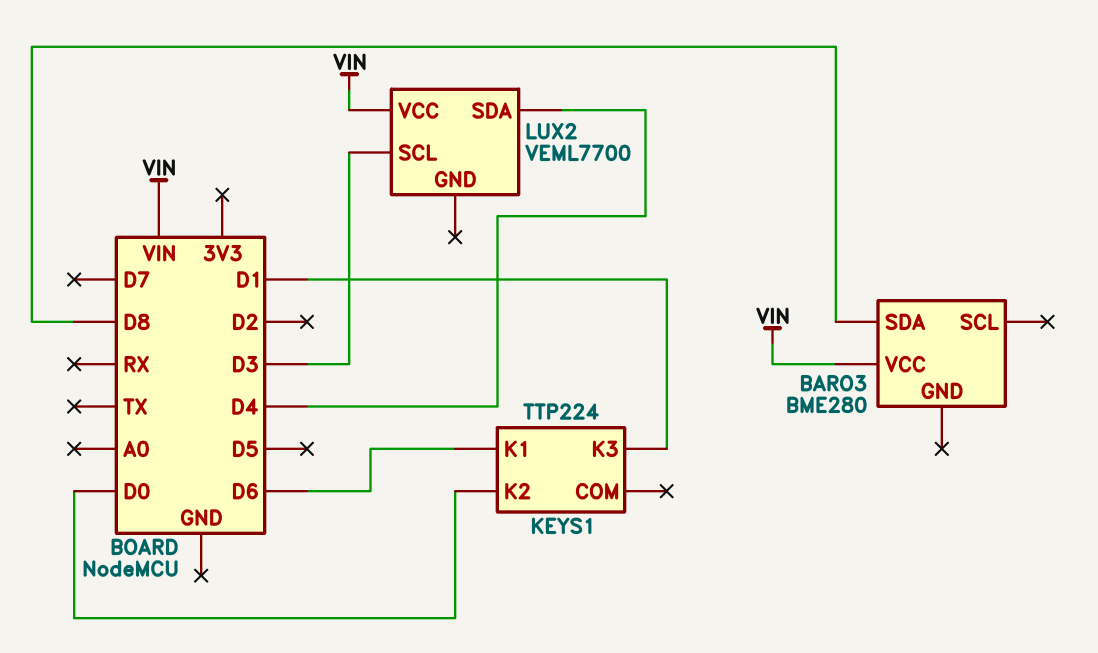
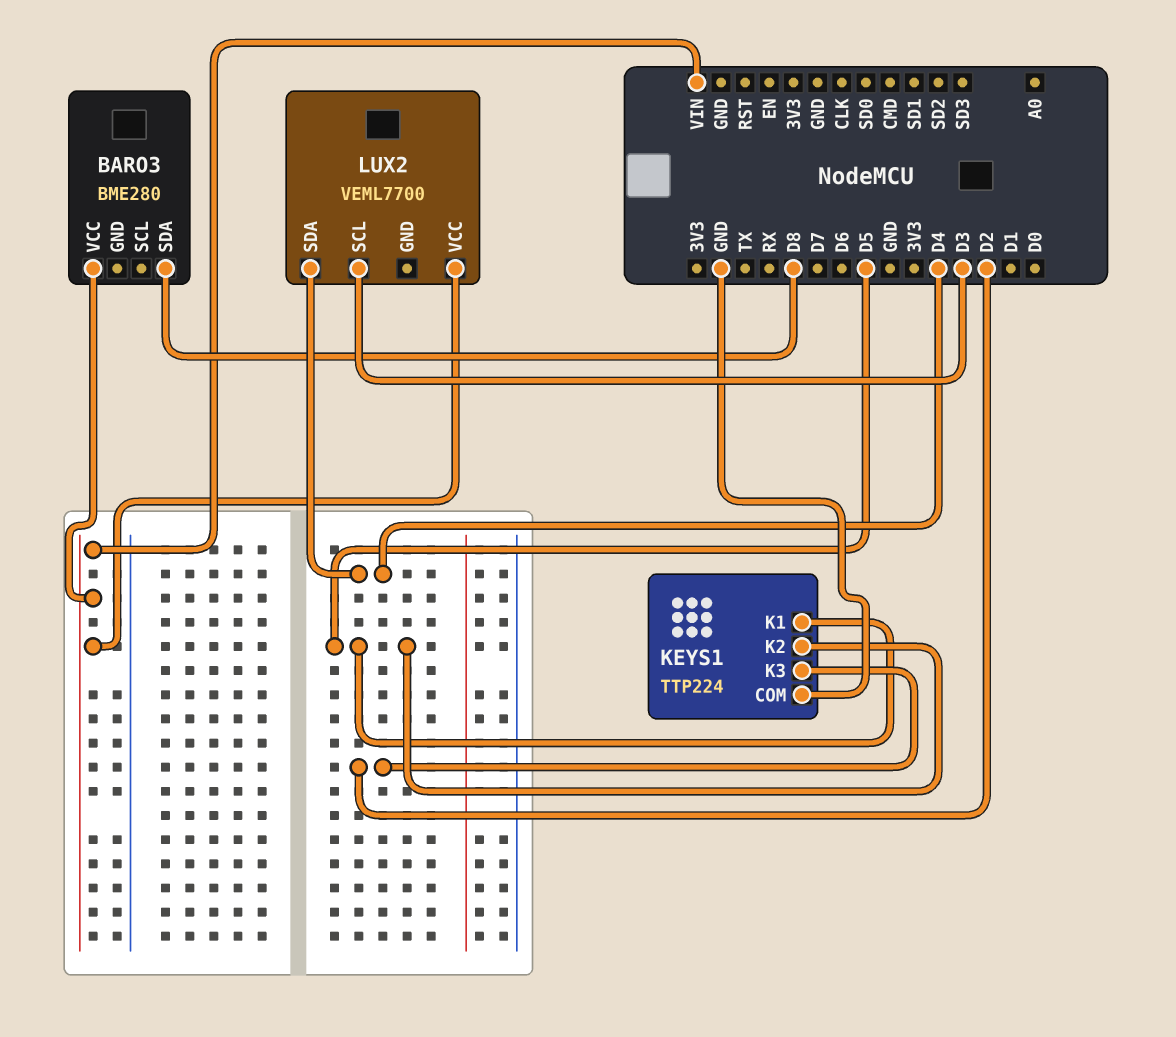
KEYS1 pin COM: none -> GND
KEYS1 pin K1: D6 -> D5
KEYS1 pin K2: D0 -> D5
KEYS1 pin K3: D1 -> D2

